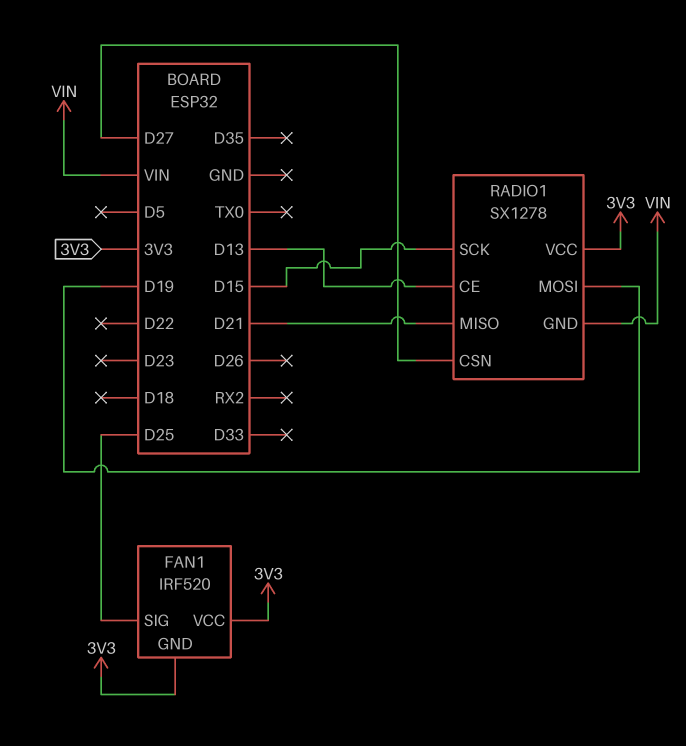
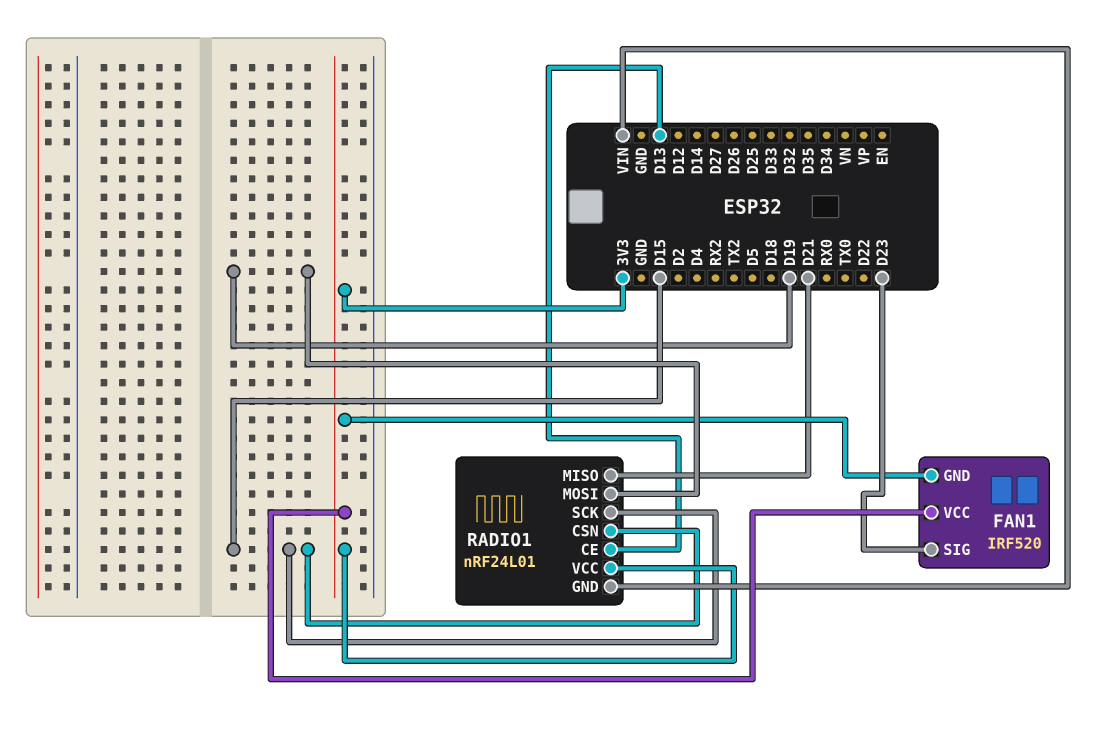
FAN1 pin SIG: D25 -> D23
RADIO1: SX1278 -> nRF24L01
RADIO1 pin CSN: D27 -> D15

